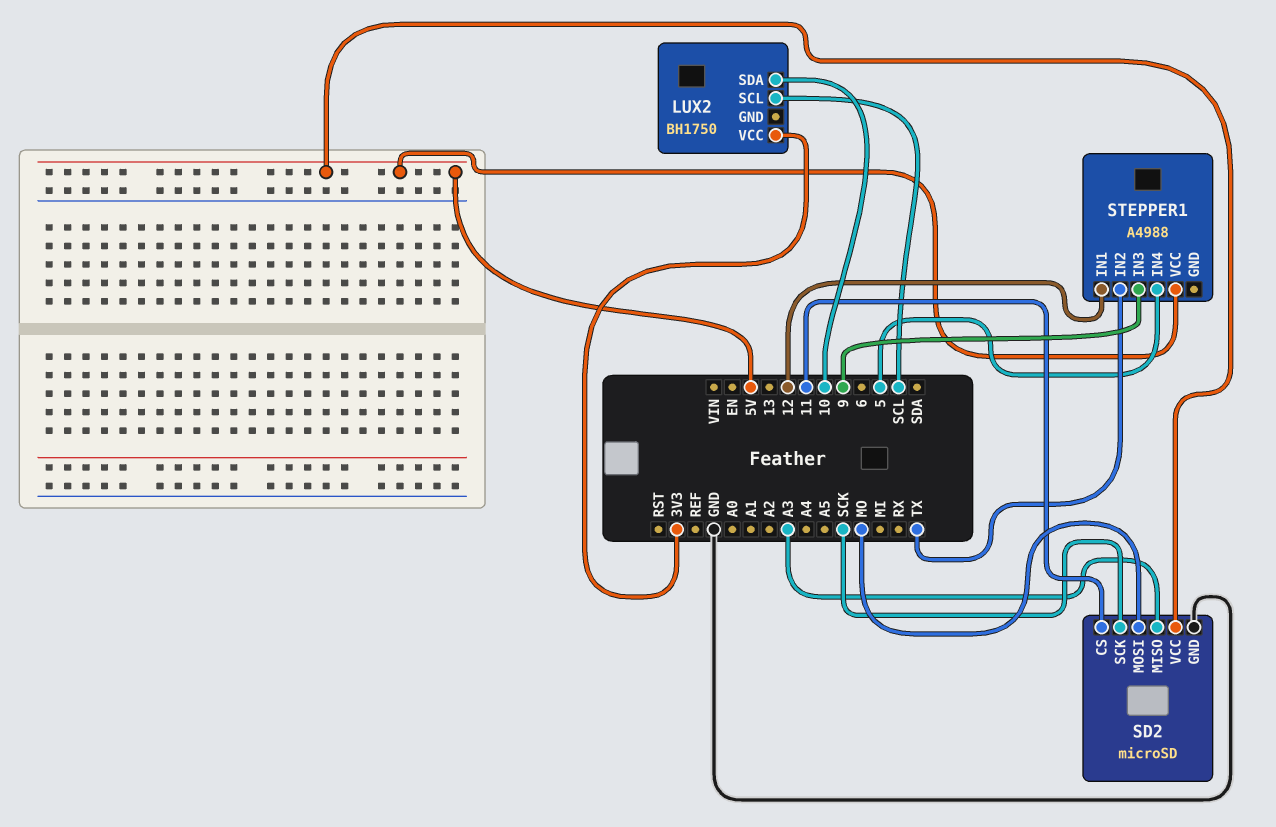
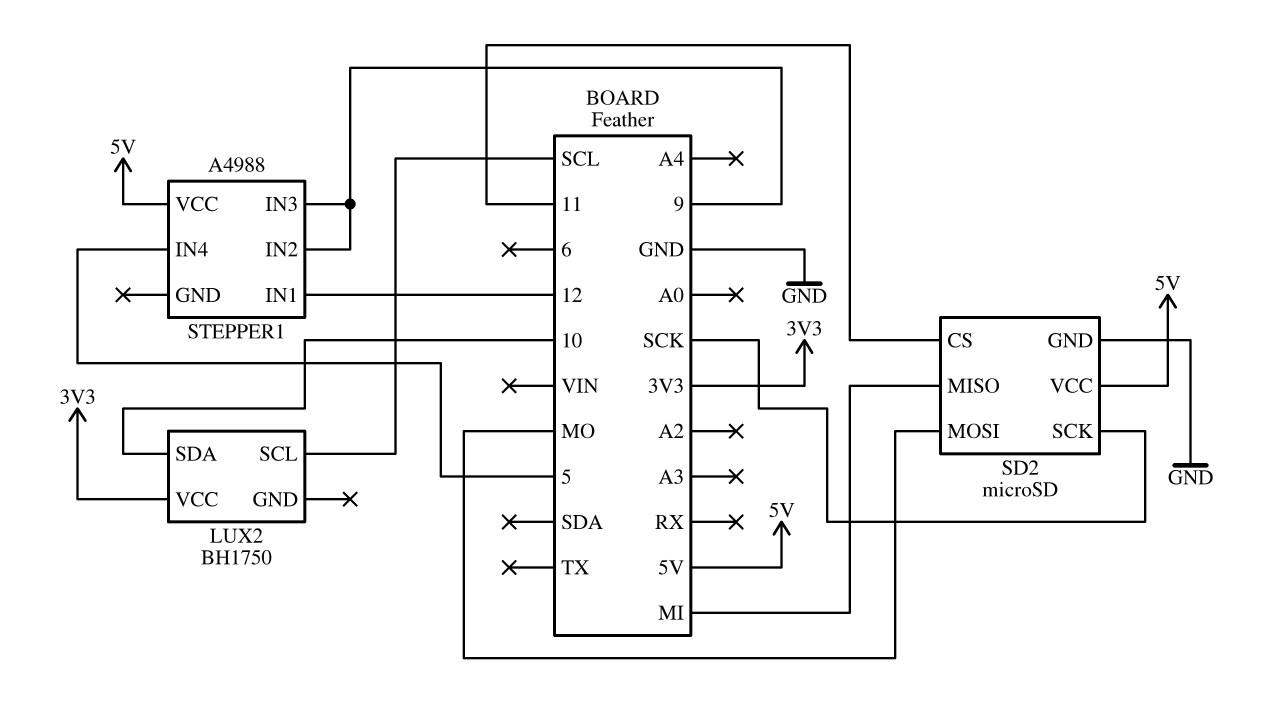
SD2 pin MISO: A3 -> MI
STEPPER1 pin IN2: TX -> 9

